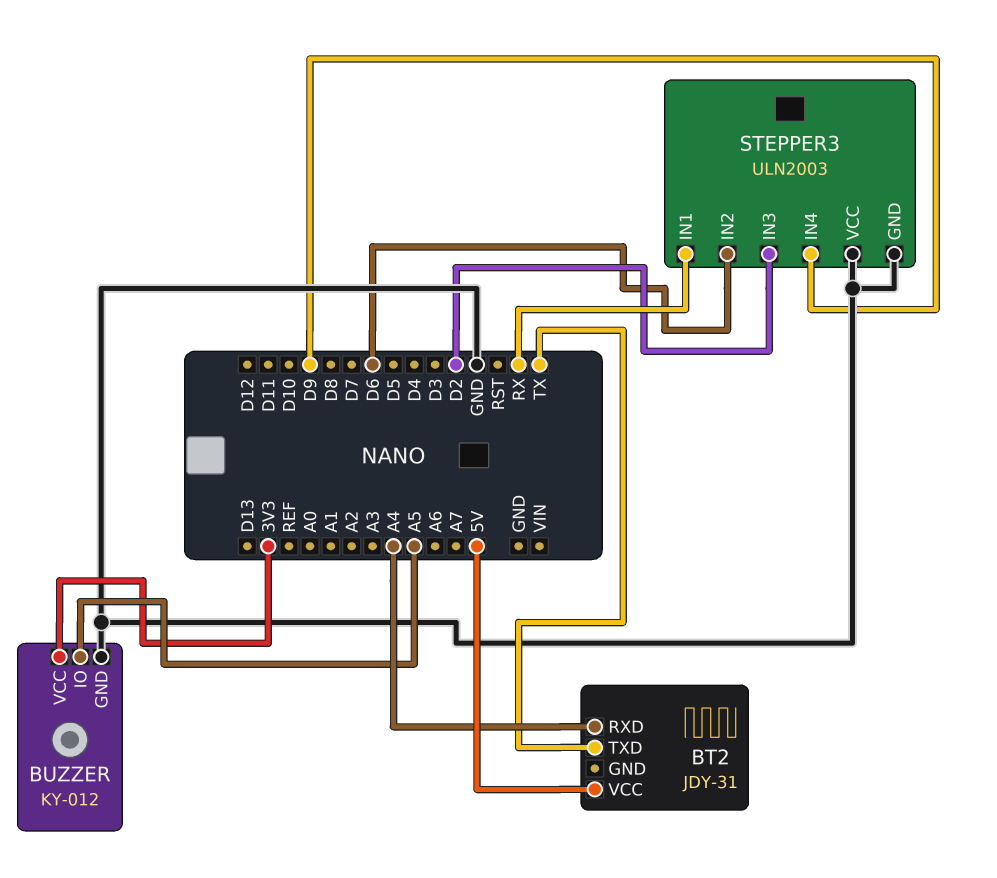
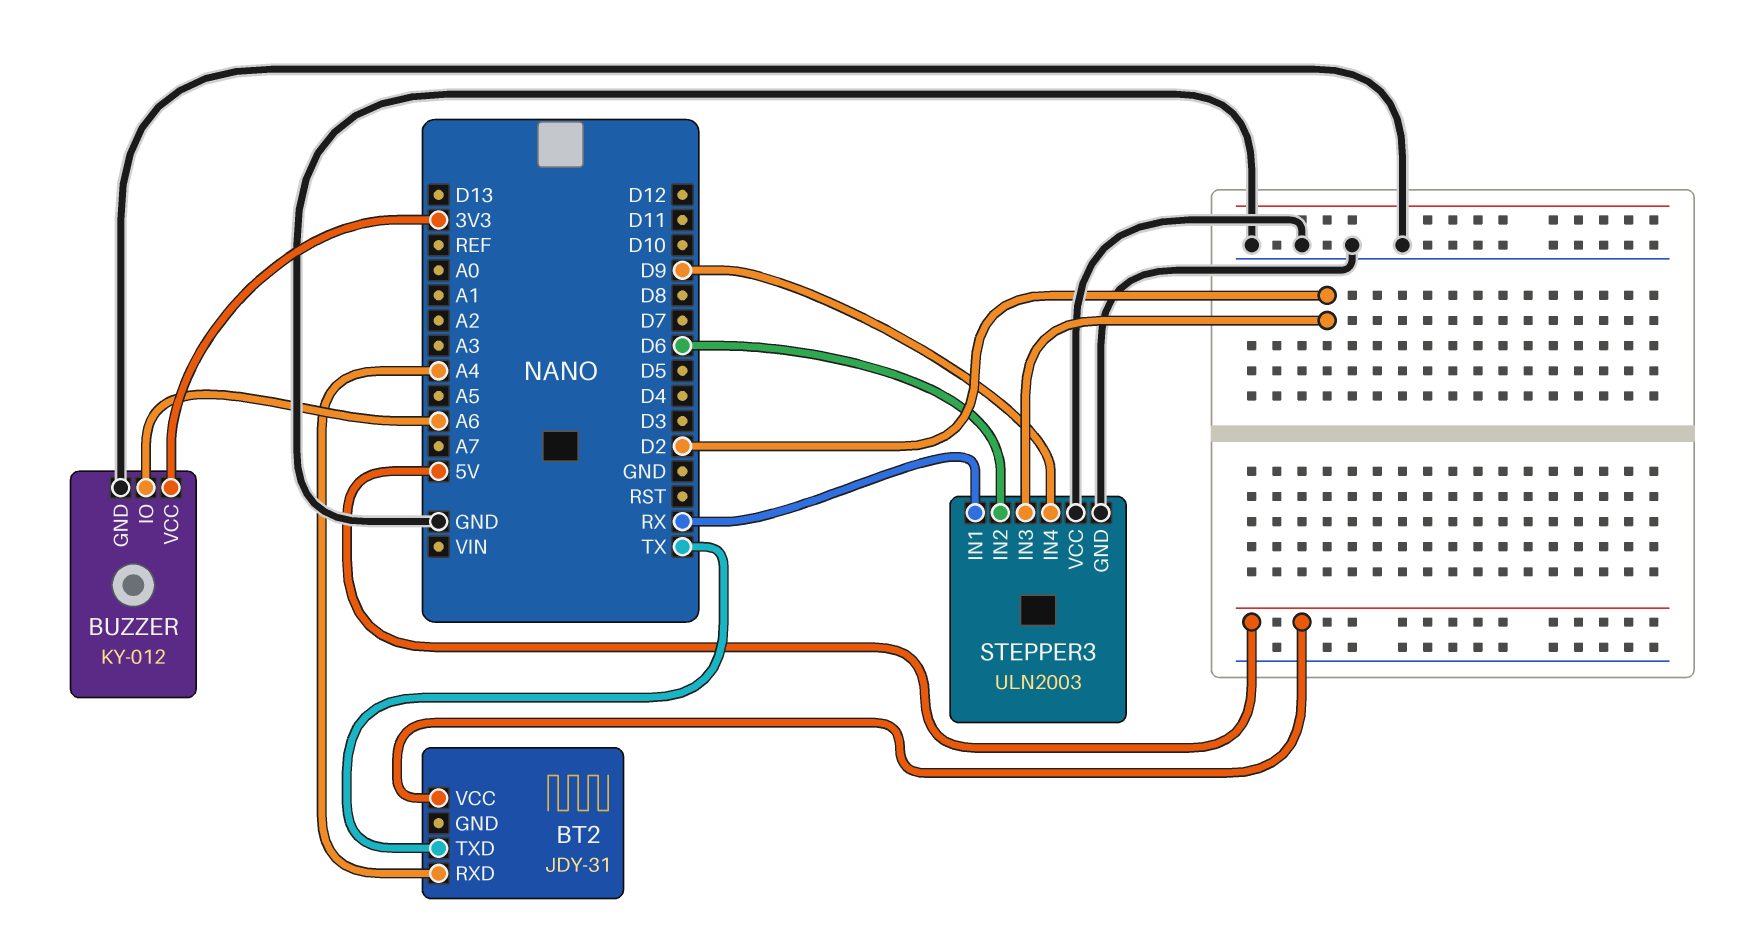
BUZZER pin IO: A5 -> A6

